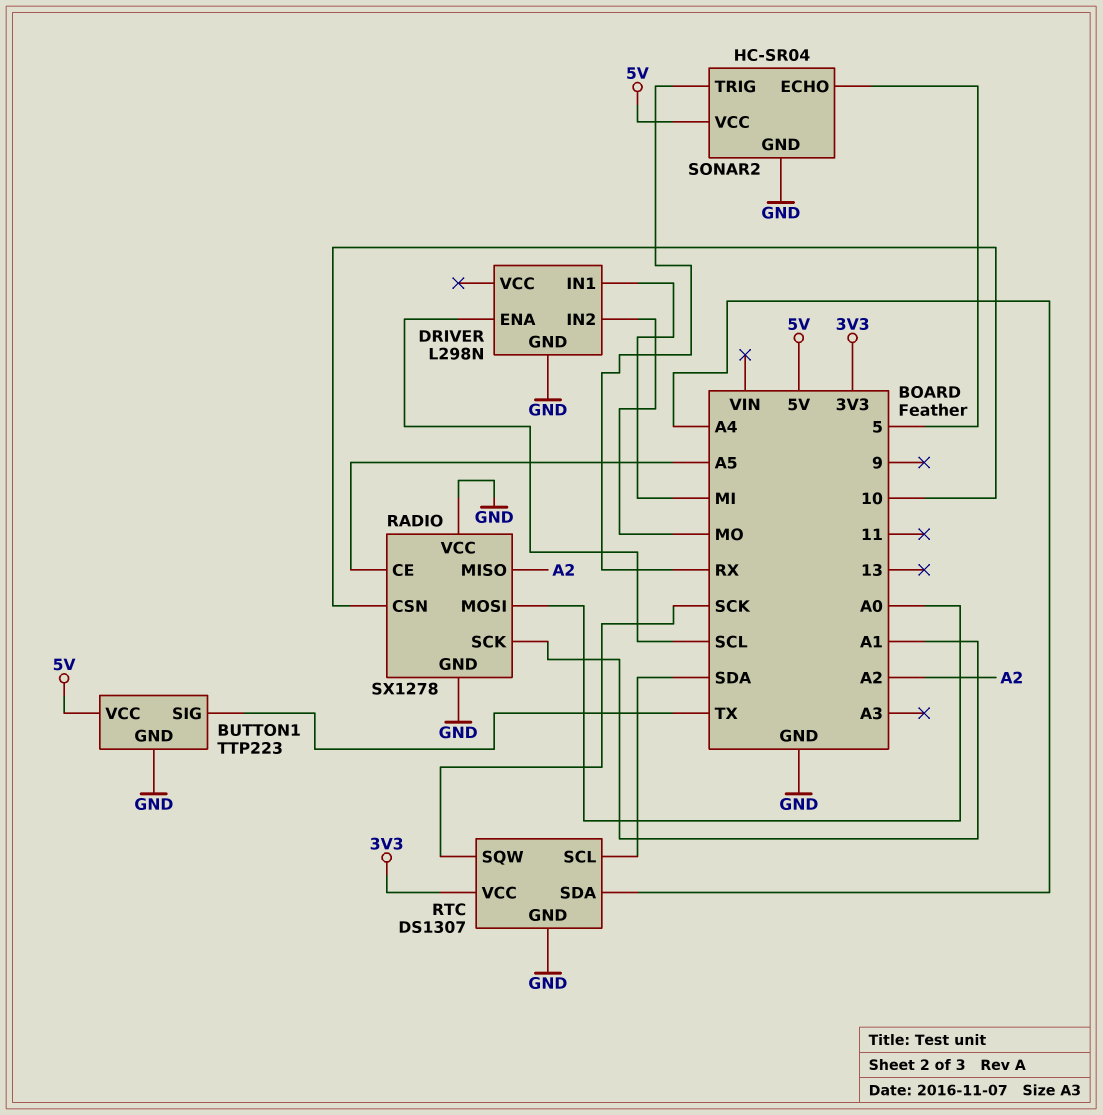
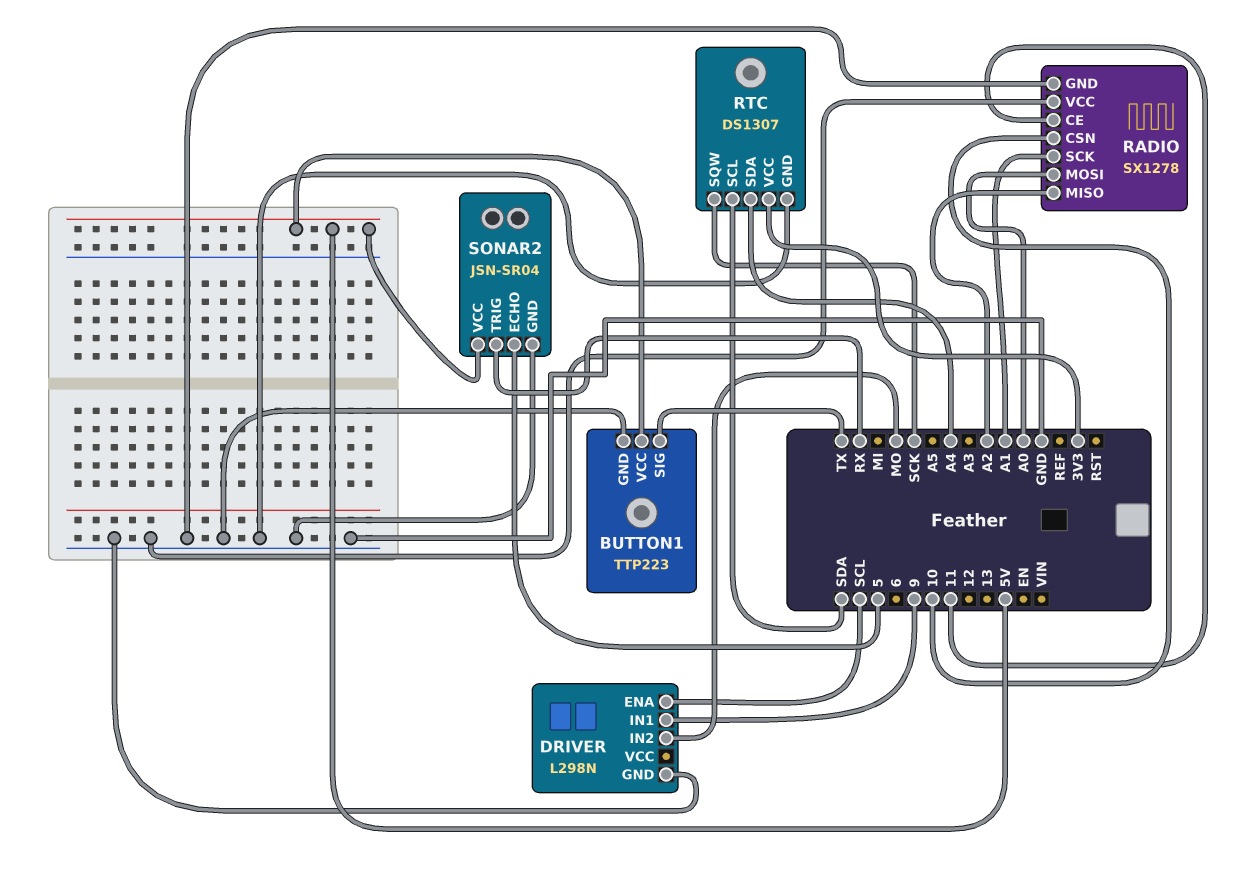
DRIVER pin IN1: MI -> 9
RADIO pin CE: A5 -> 11
SONAR2: HC-SR04 -> JSN-SR04

